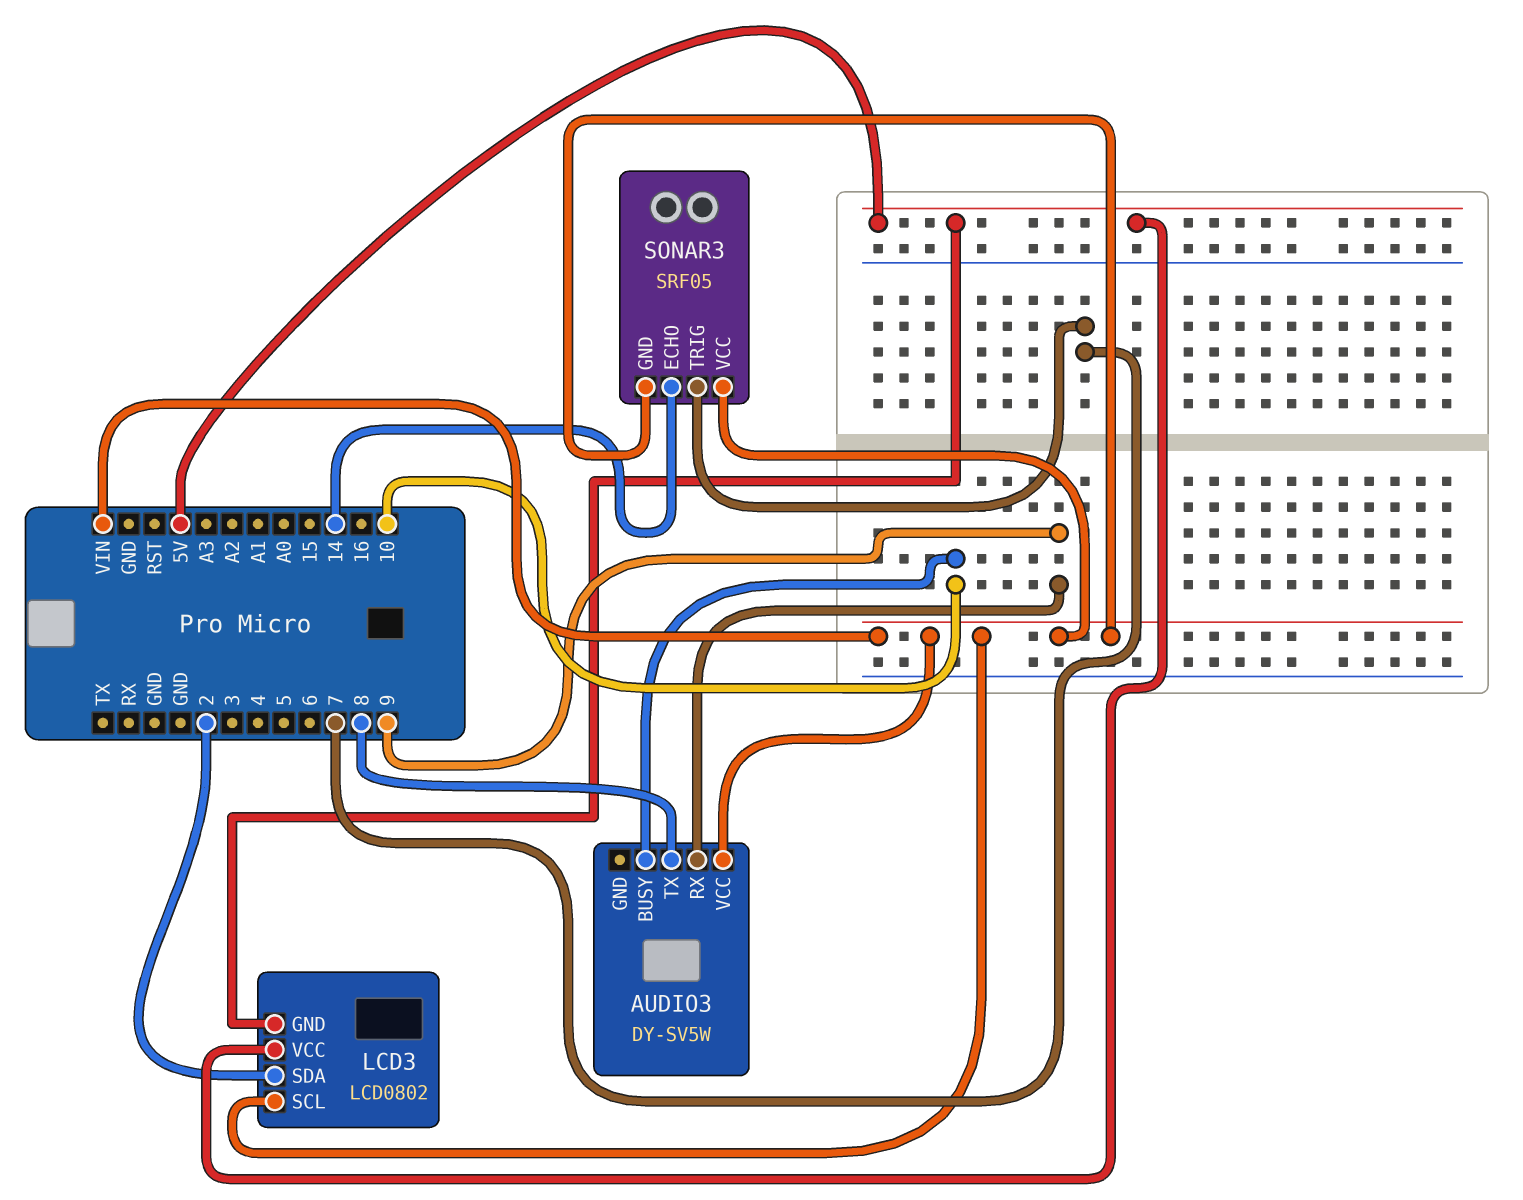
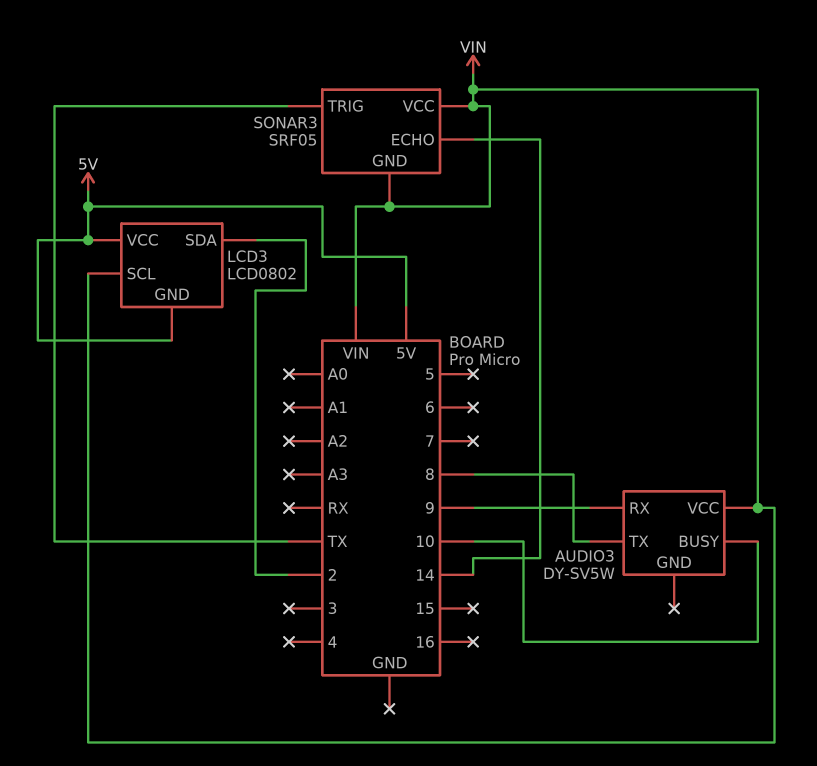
SONAR3 pin TRIG: 7 -> TX

